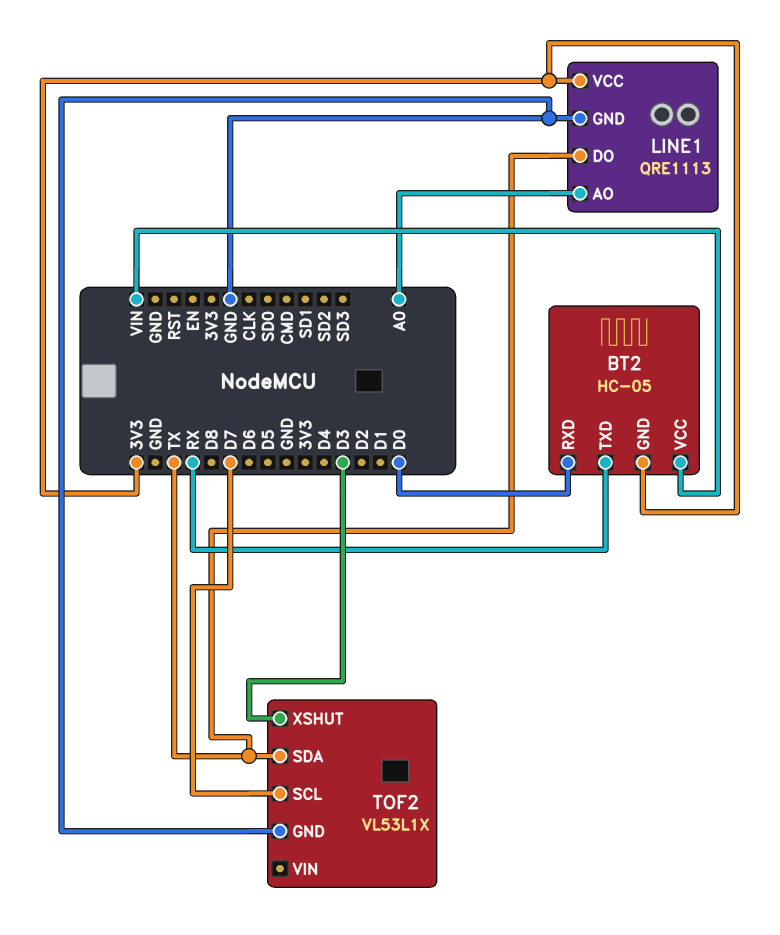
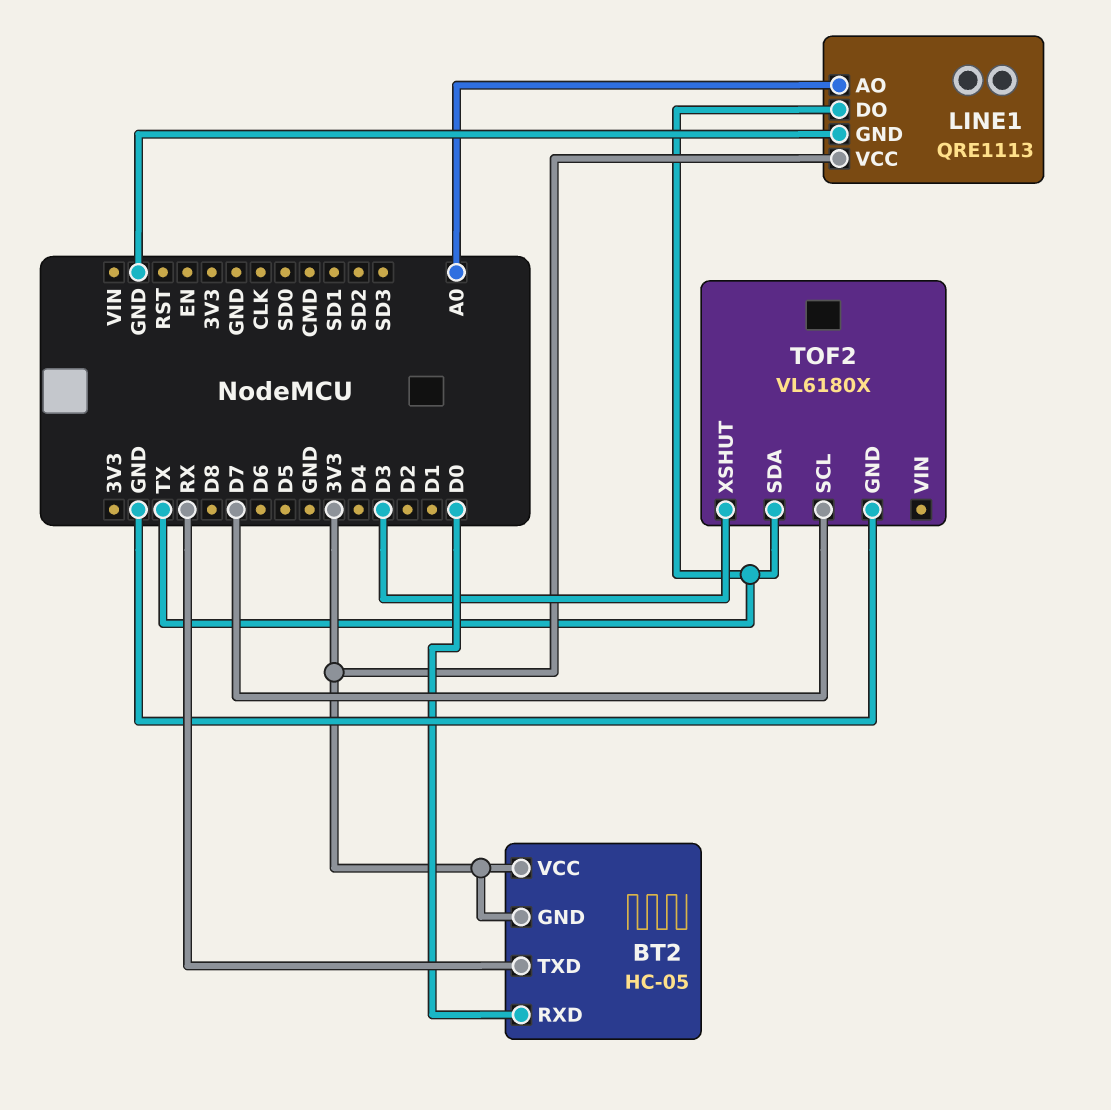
BT2 pin VCC: VIN -> 3V3
TOF2: VL53L1X -> VL6180X

